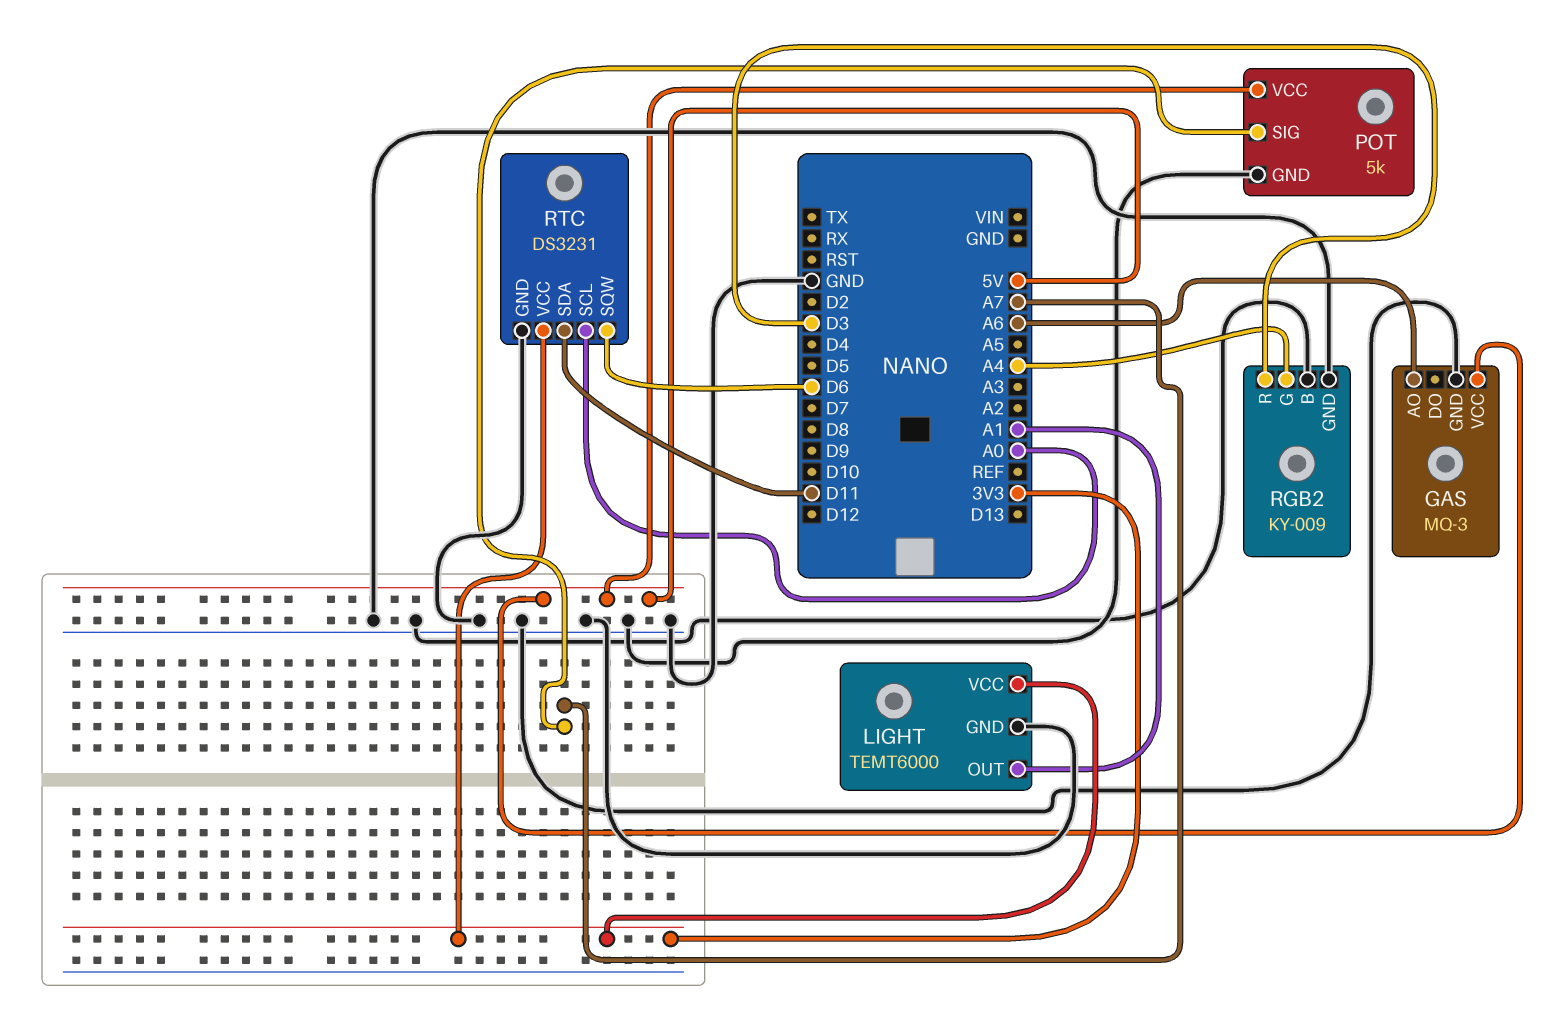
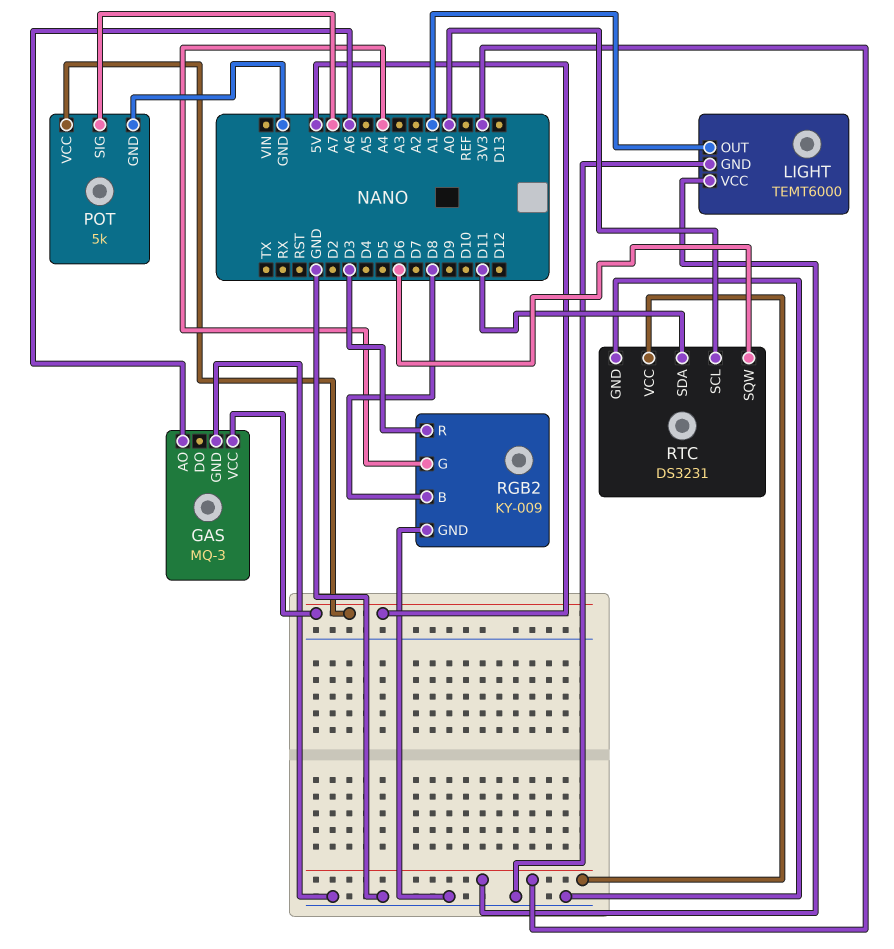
RGB2 pin B: GND -> D8

